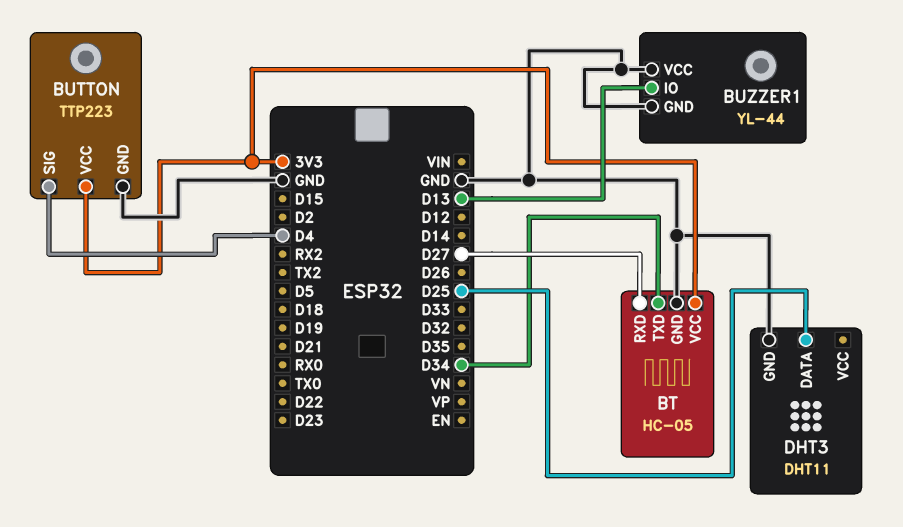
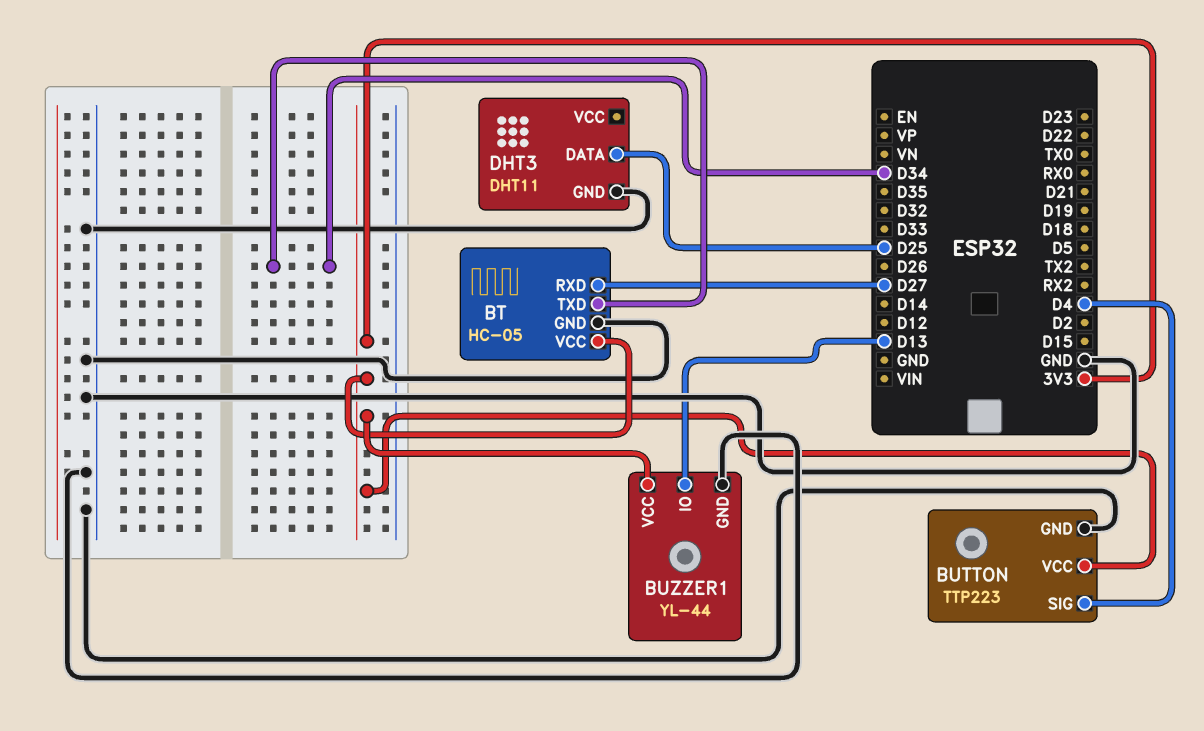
BUZZER1 pin VCC: GND -> 3V3

